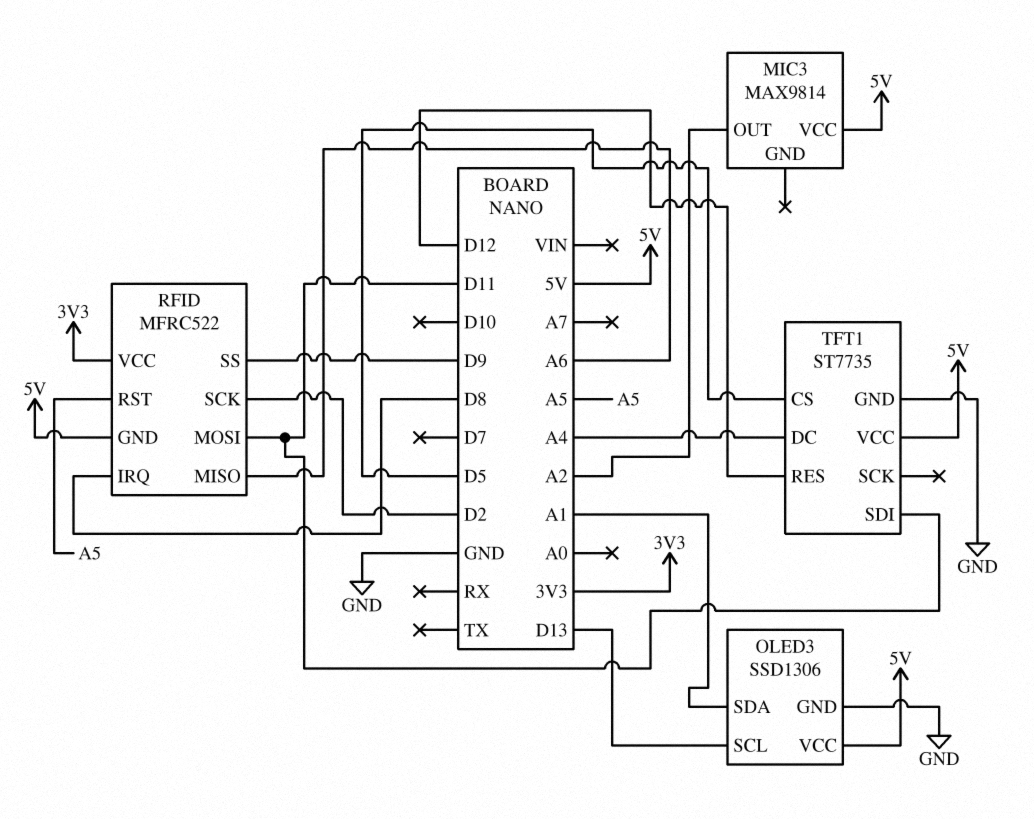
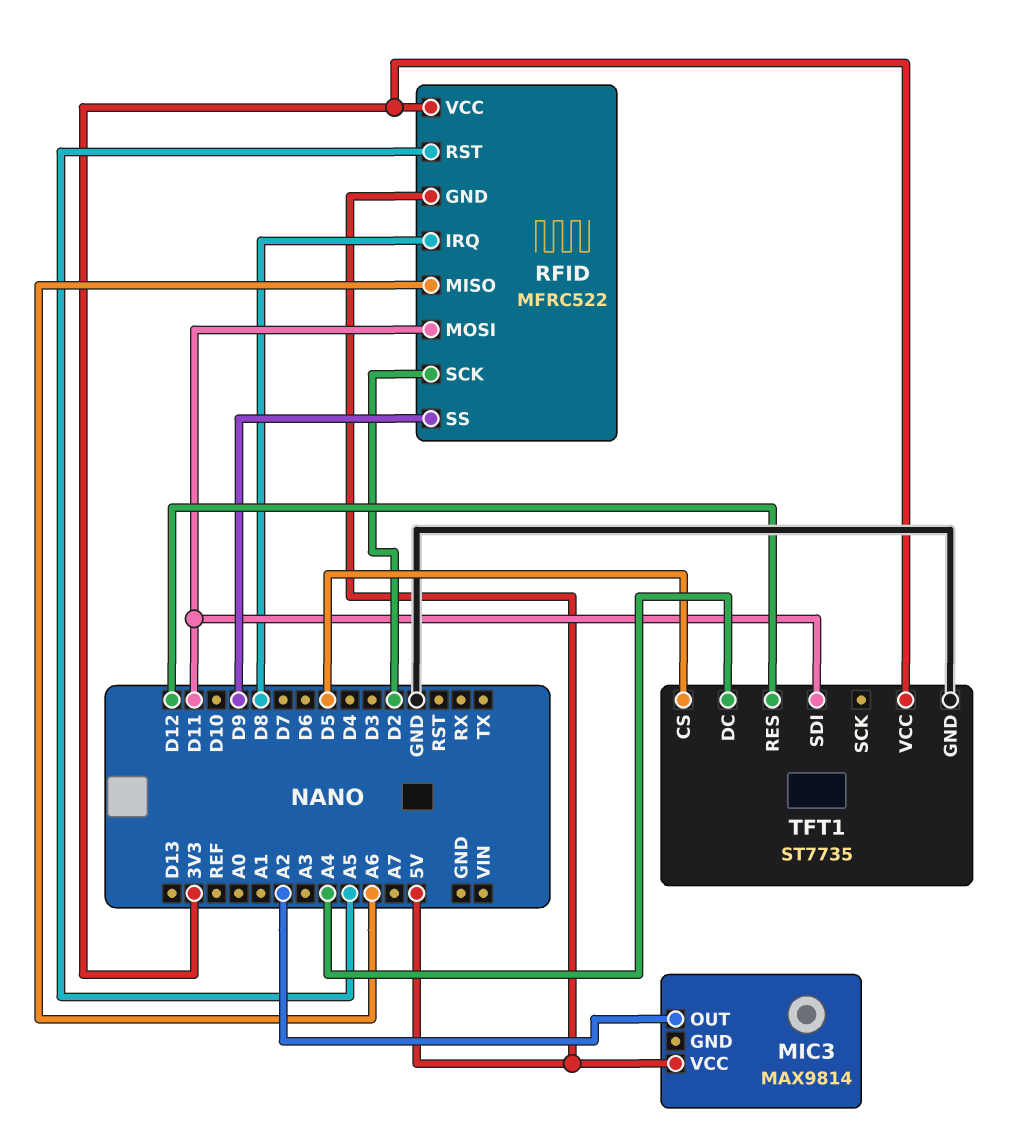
OLED3: SSD1306 -> none
OLED3 pin GND: GND -> none
OLED3 pin SCL: D13 -> none
OLED3 pin SDA: A1 -> none
OLED3 pin VCC: 5V -> none
TFT1 pin VCC: 5V -> 3V3

